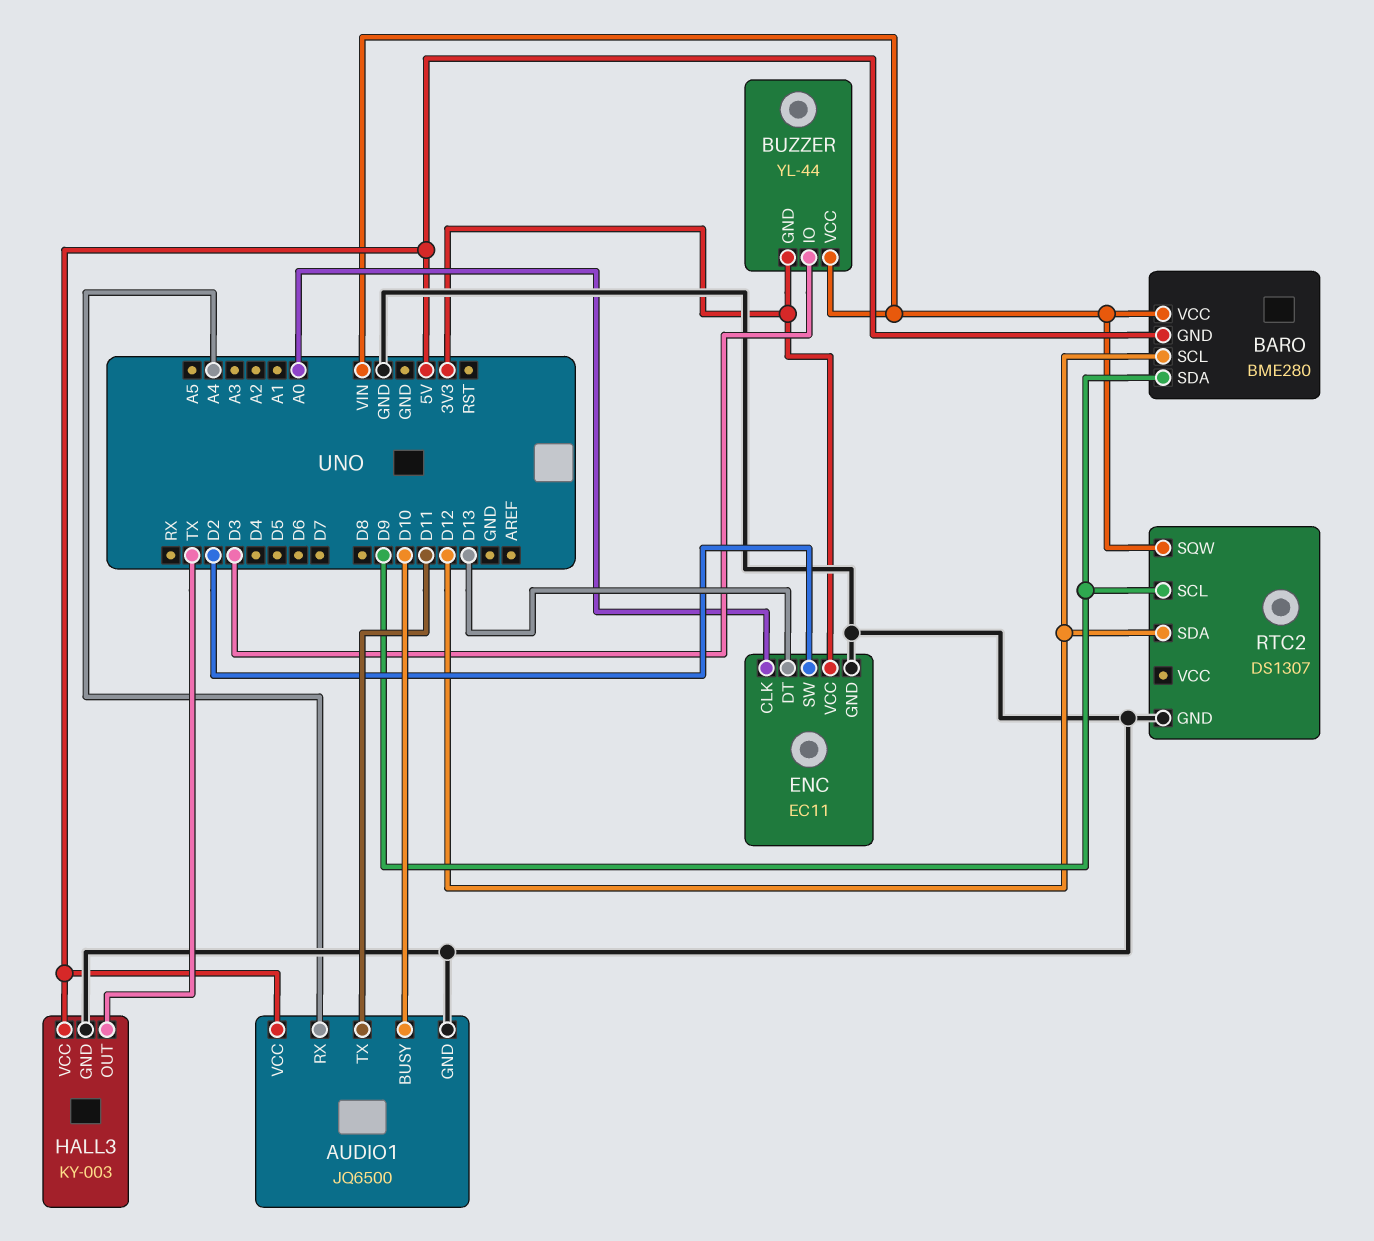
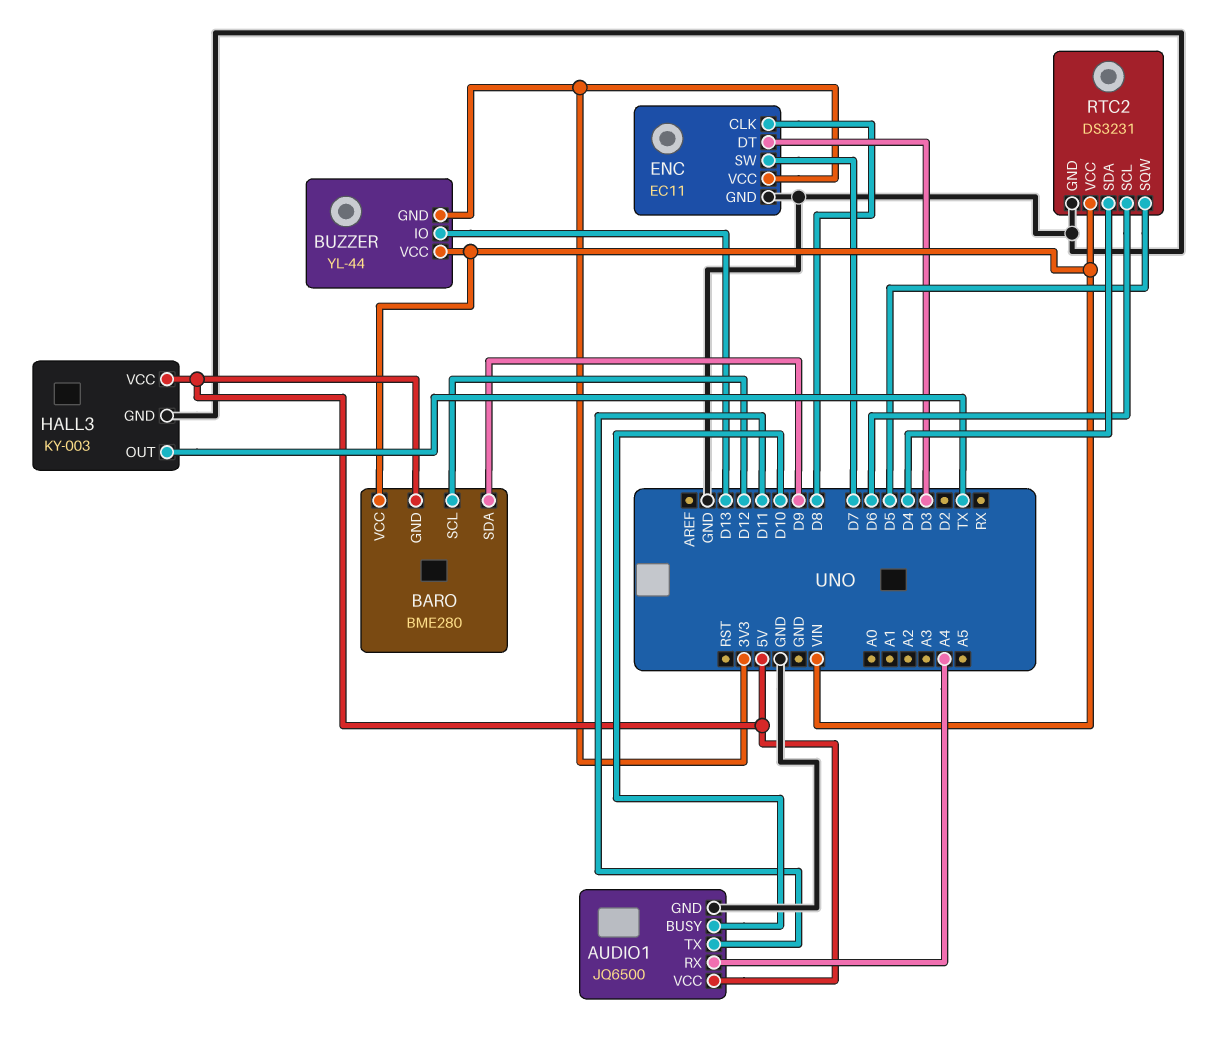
BUZZER pin IO: D3 -> D13
ENC pin CLK: A0 -> D8
ENC pin DT: D13 -> D3
ENC pin SW: D2 -> D7
RTC2: DS1307 -> DS3231
RTC2 pin SCL: D9 -> D6
RTC2 pin SDA: D12 -> D4
RTC2 pin SQW: VIN -> D5
RTC2 pin VCC: none -> VIN

